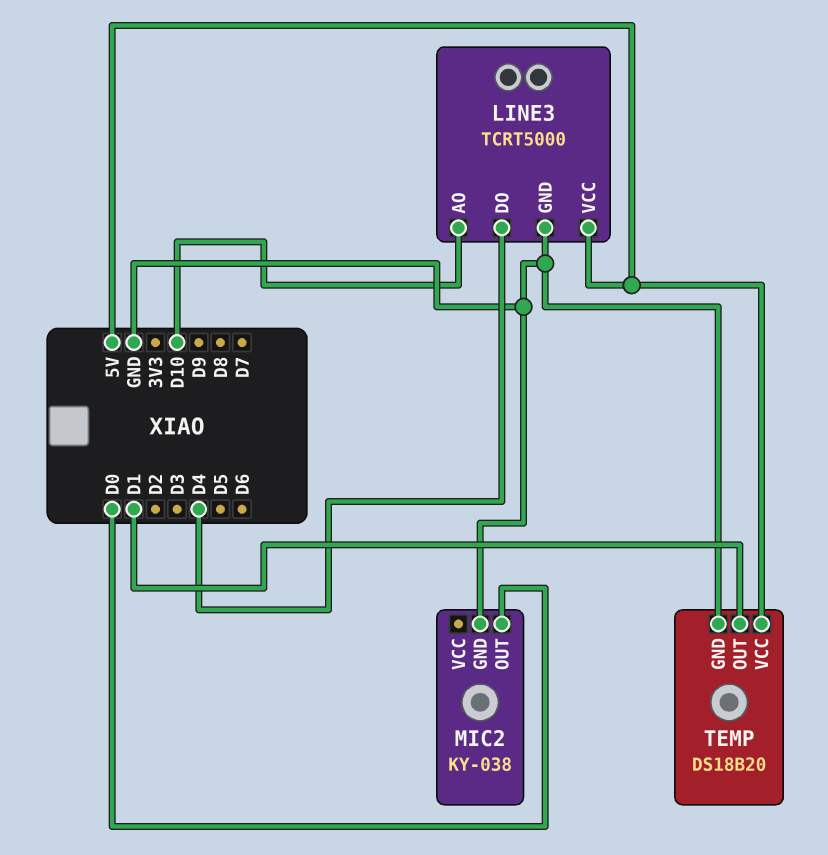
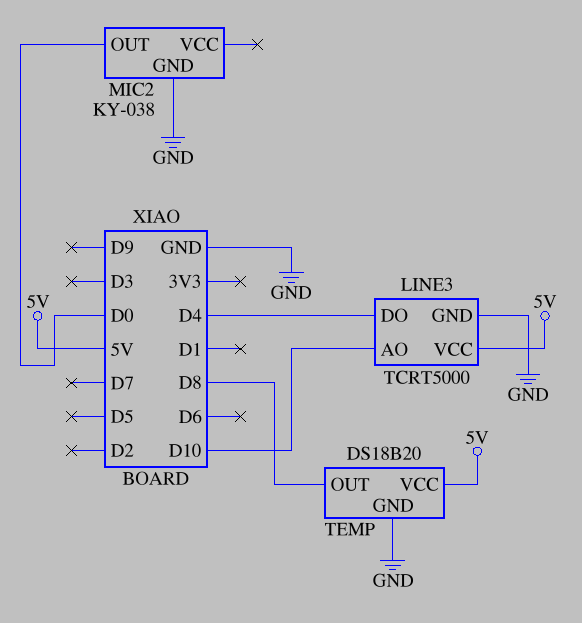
TEMP pin OUT: D1 -> D8

